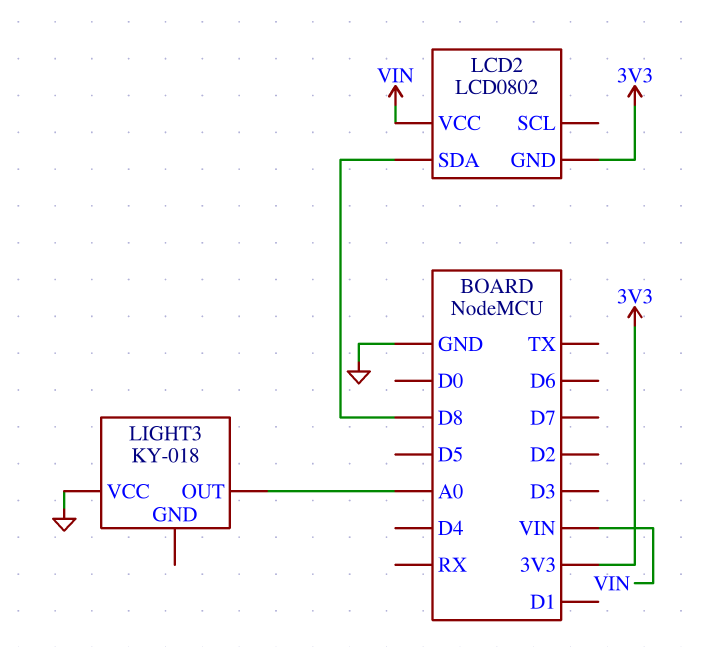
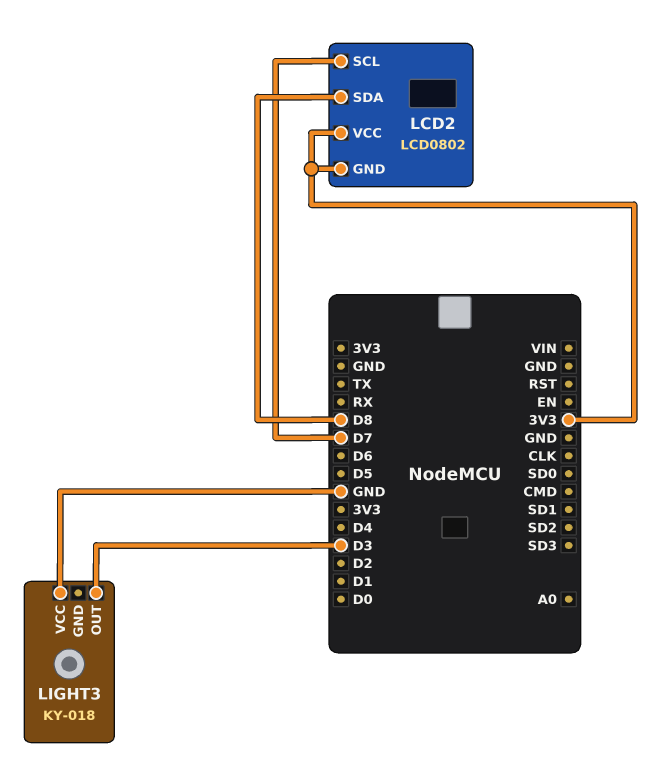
LCD2 pin SCL: none -> D7
LCD2 pin VCC: VIN -> 3V3
LIGHT3 pin OUT: A0 -> D3

